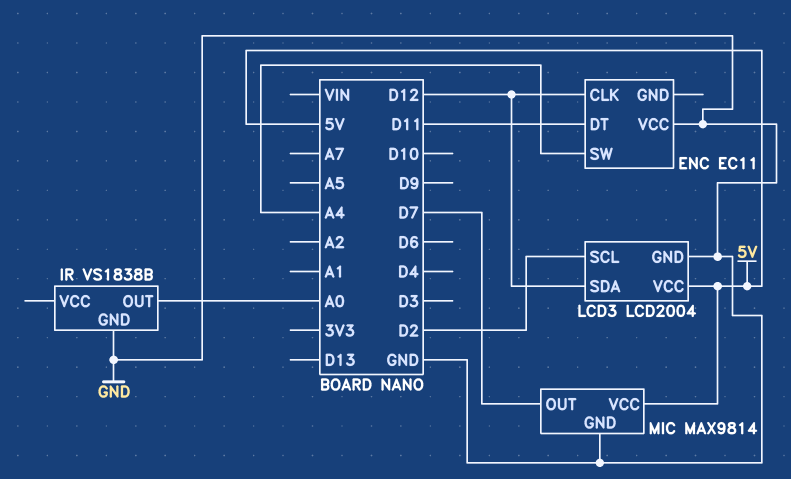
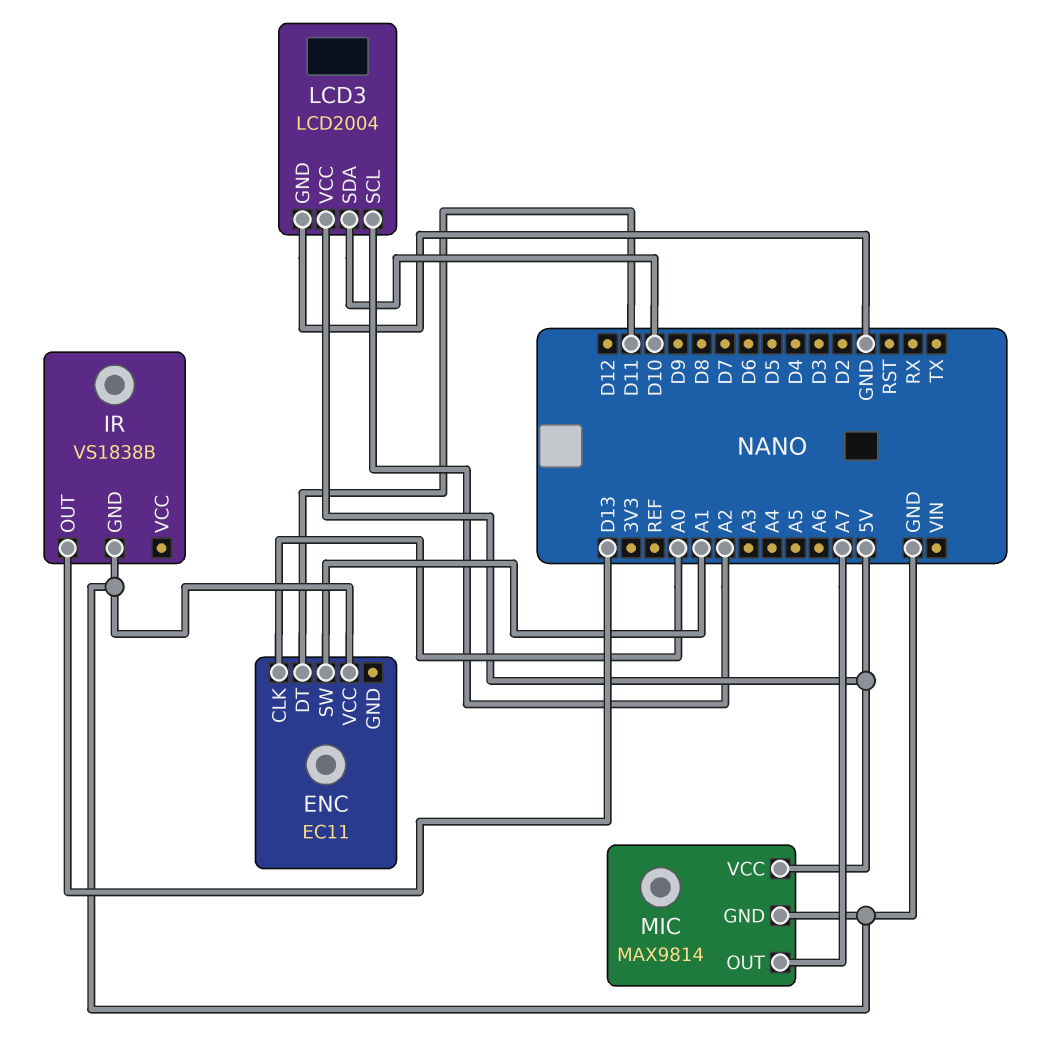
ENC pin CLK: D12 -> A0
ENC pin SW: A4 -> A1
IR pin OUT: A0 -> D13
LCD3 pin SCL: D2 -> A2
LCD3 pin SDA: D12 -> D10
MIC pin OUT: D7 -> A7

